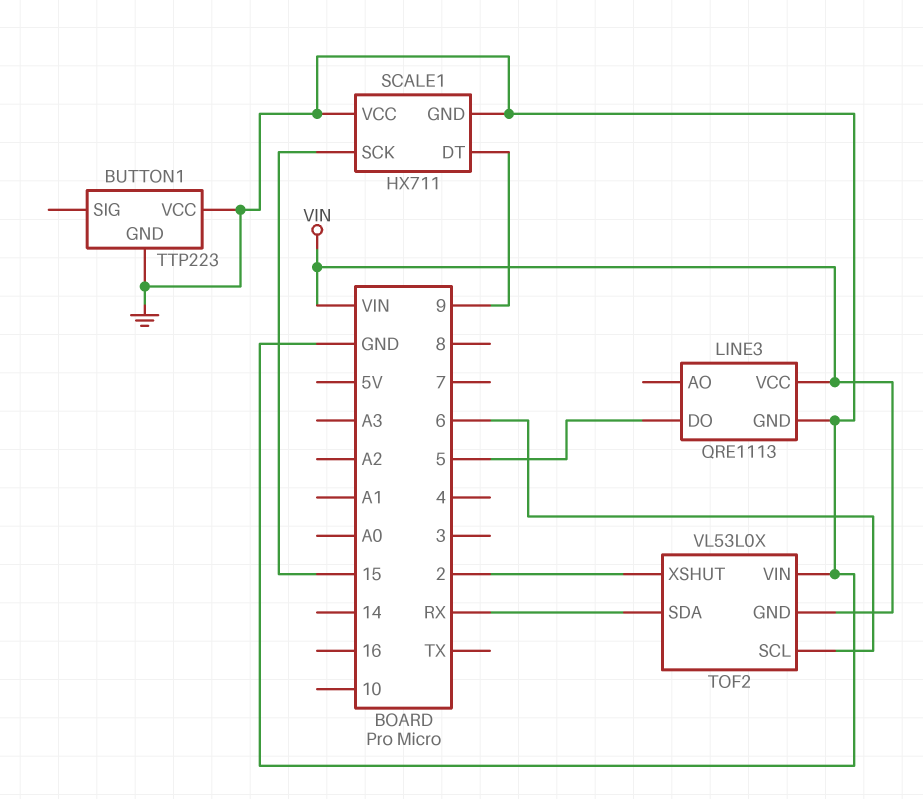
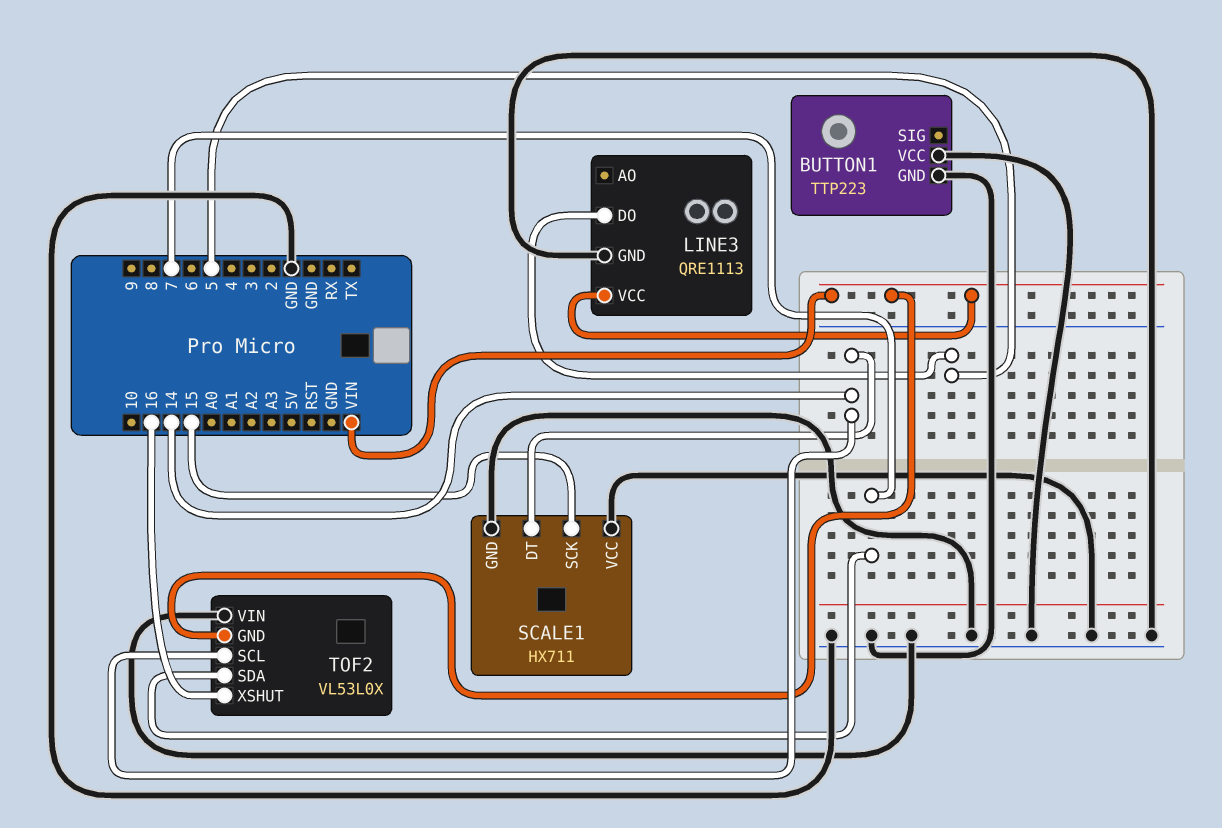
SCALE1 pin DT: 9 -> 14
TOF2 pin SCL: 6 -> 14
TOF2 pin SDA: RX -> 7
TOF2 pin XSHUT: 2 -> 16

